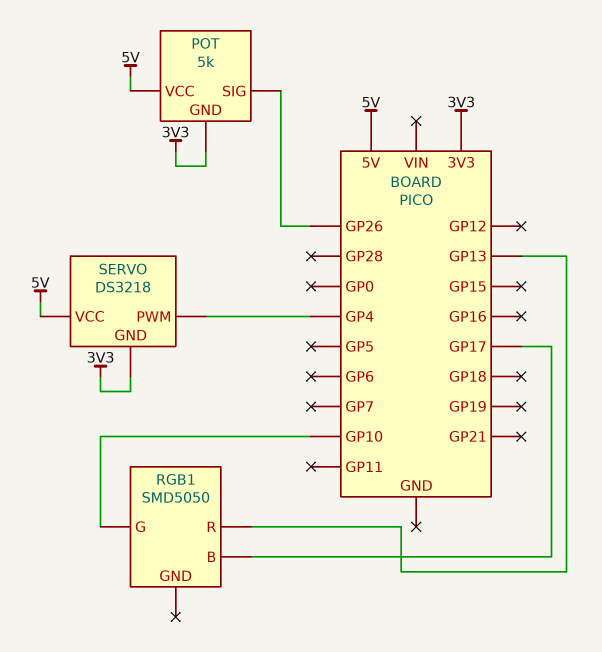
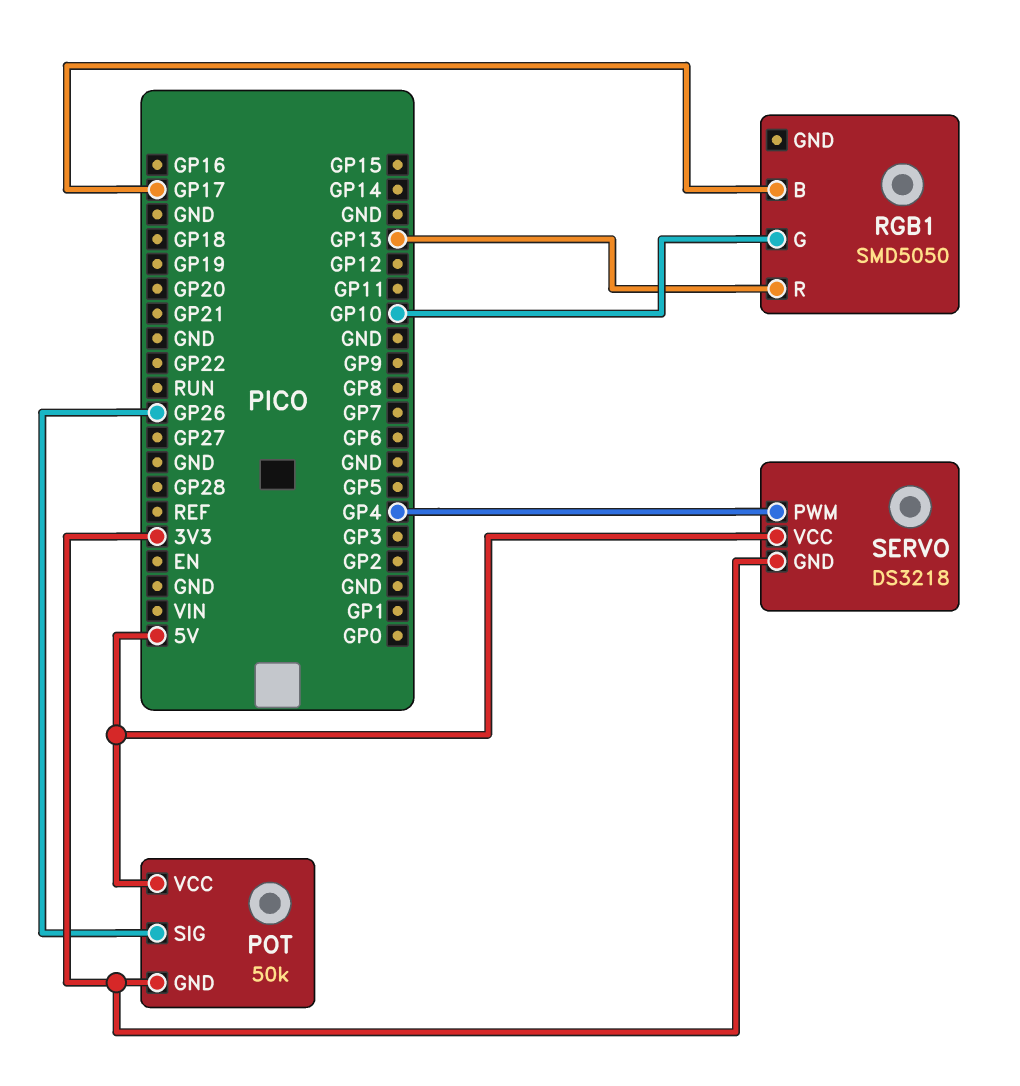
POT: 5k -> 50k

